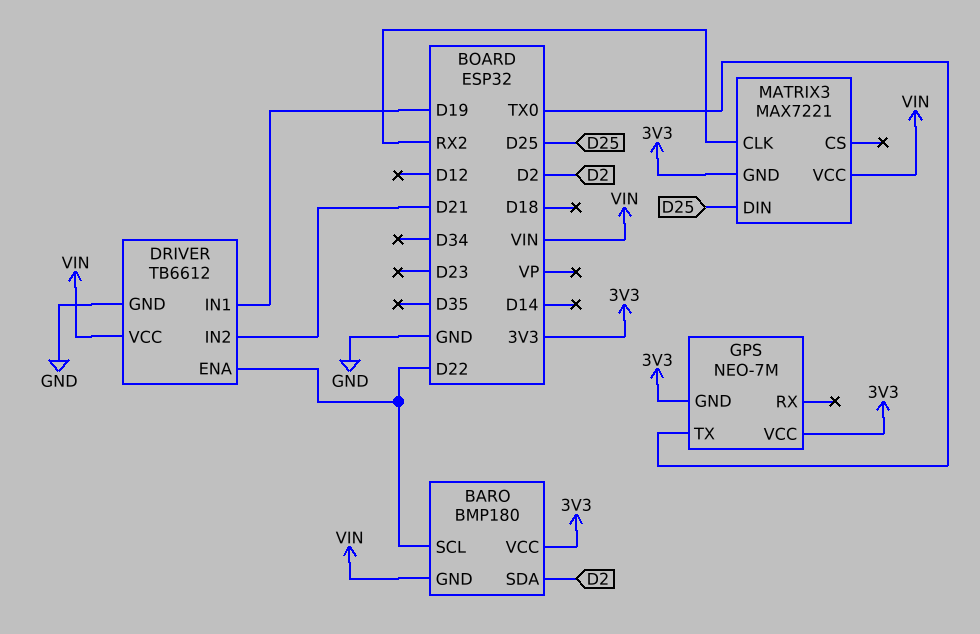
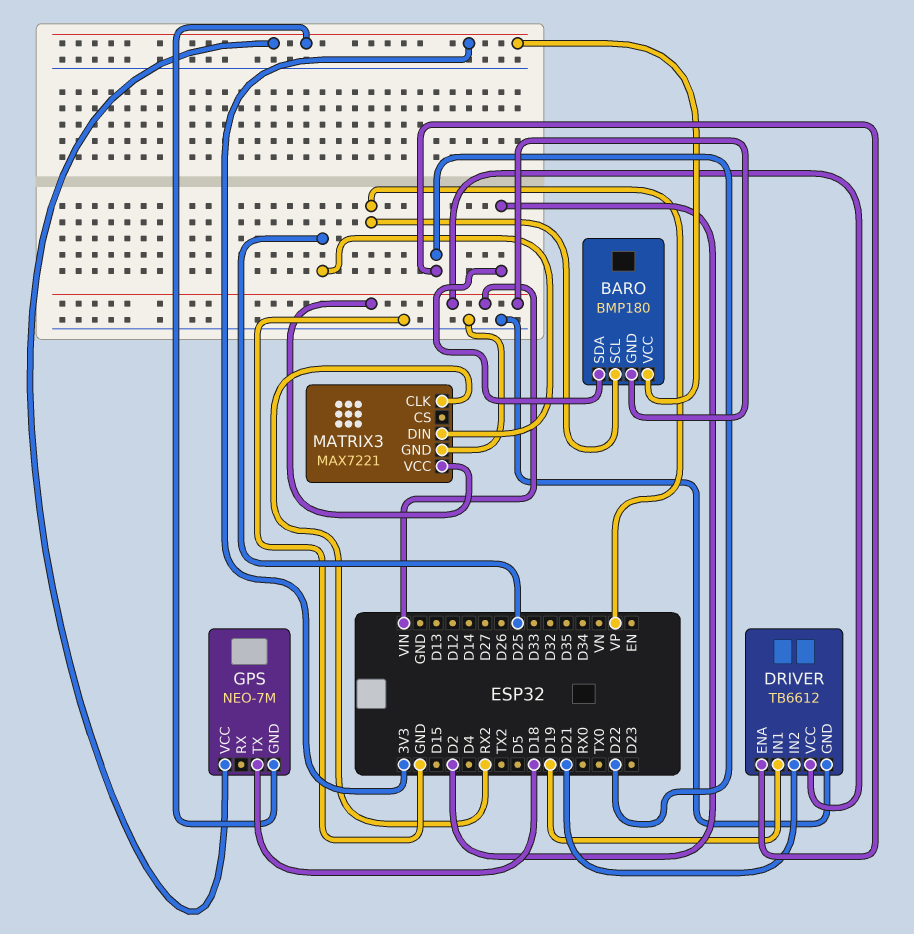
BARO pin SCL: D22 -> VP
GPS pin TX: TX0 -> D18
MATRIX3 pin GND: 3V3 -> GND

